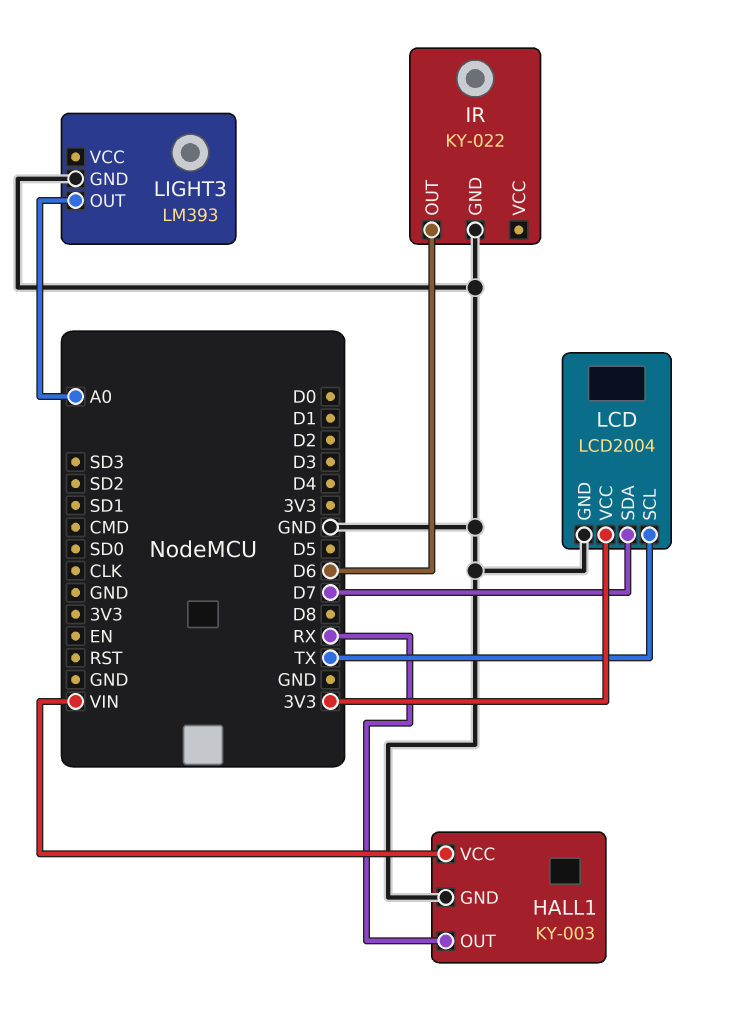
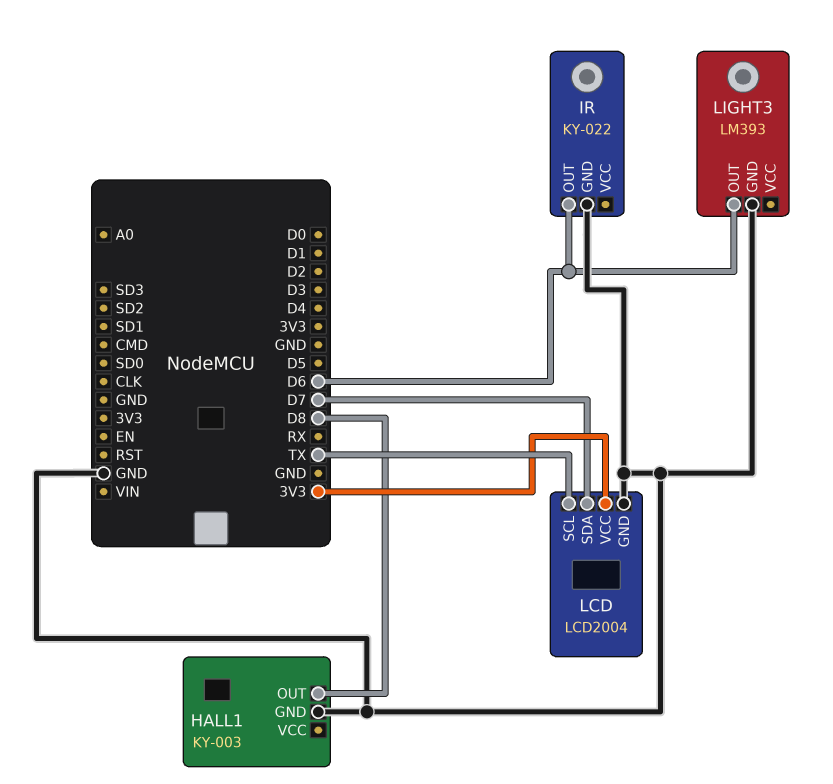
HALL1 pin OUT: RX -> D8
HALL1 pin VCC: VIN -> none
LIGHT3 pin OUT: A0 -> D6

